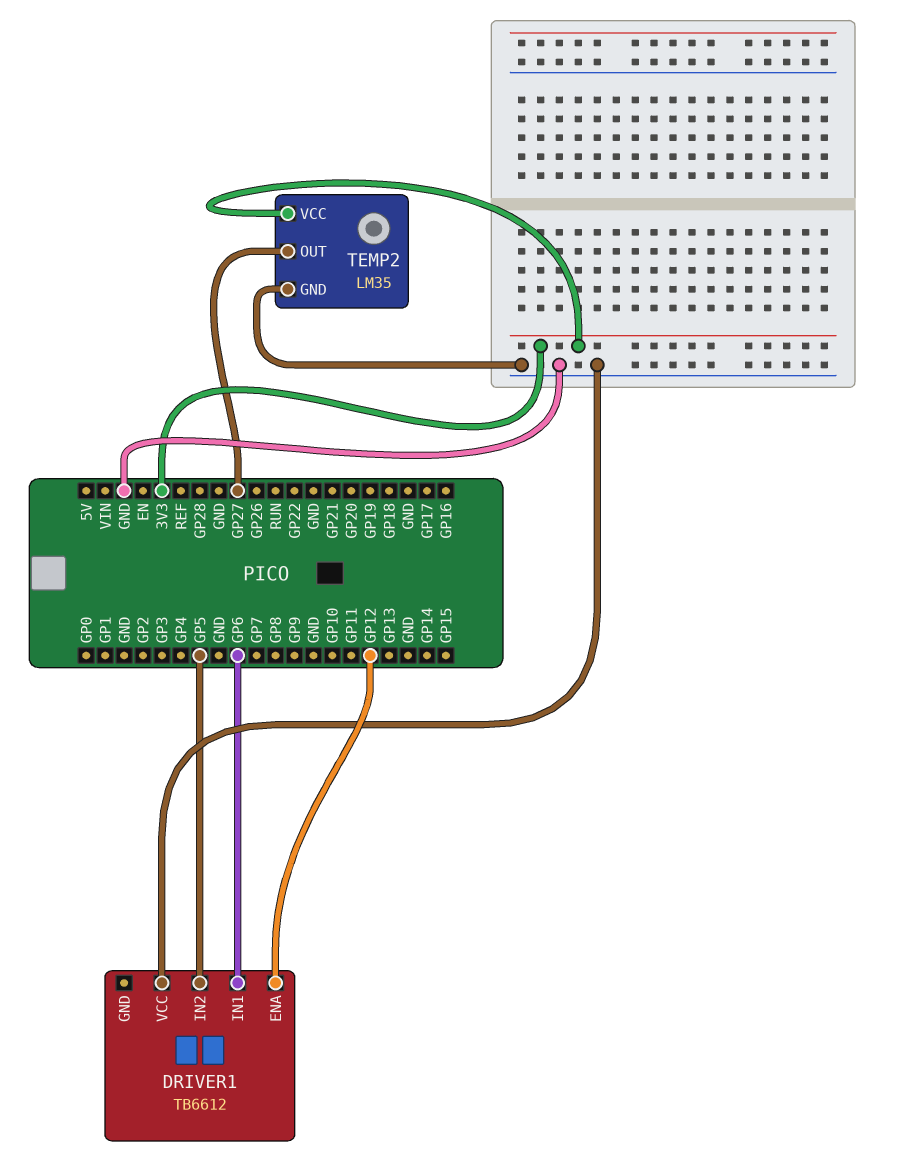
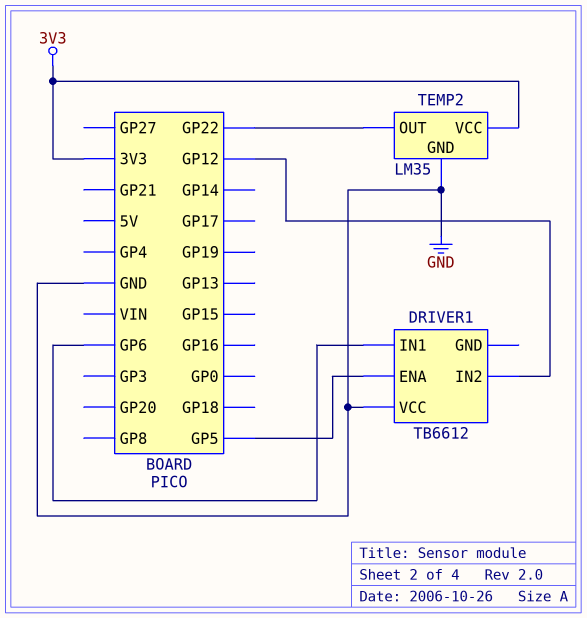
DRIVER1 pin ENA: GP12 -> GP5
DRIVER1 pin IN2: GP5 -> GP12
TEMP2 pin OUT: GP27 -> GP22

